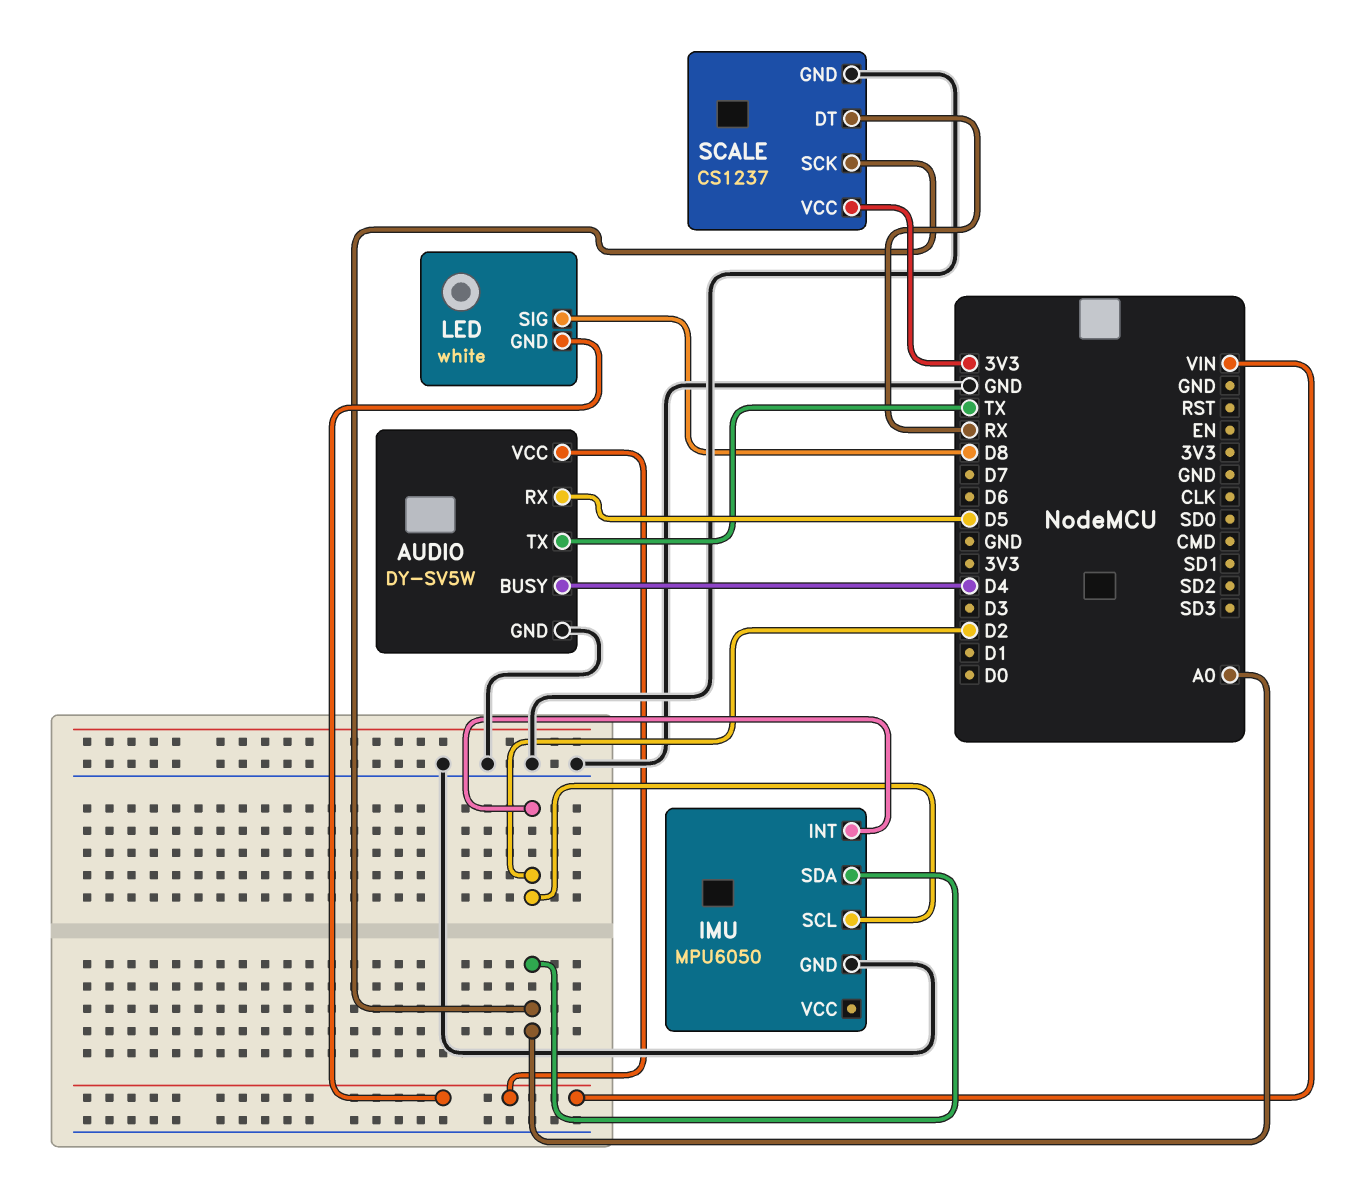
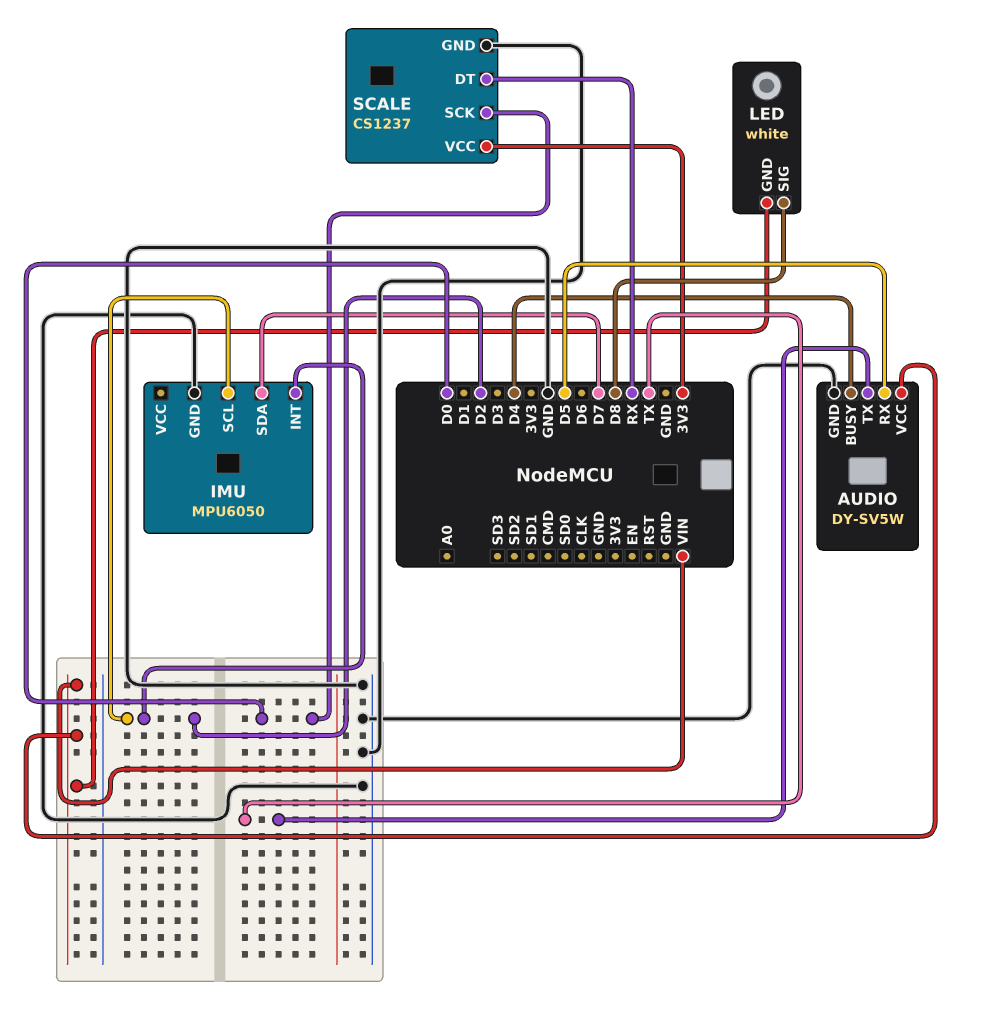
IMU pin SDA: A0 -> D7
SCALE pin SCK: A0 -> D0

